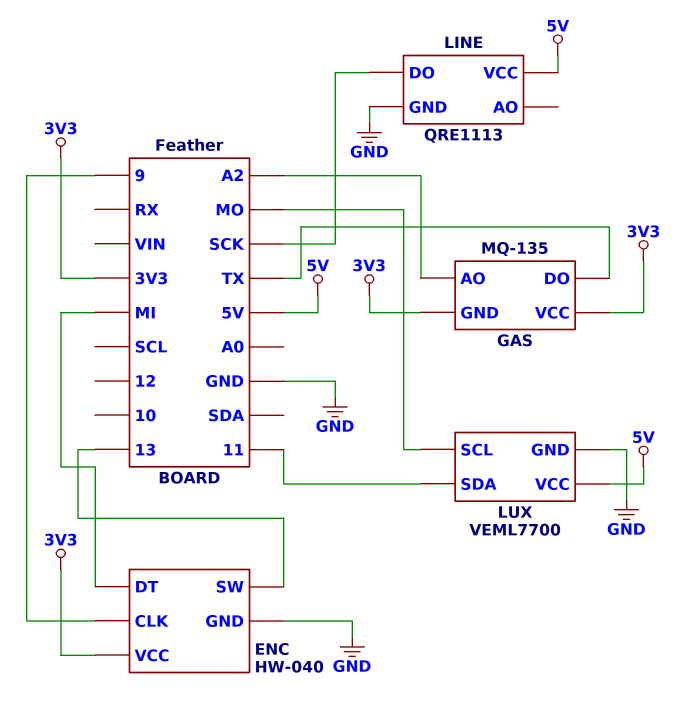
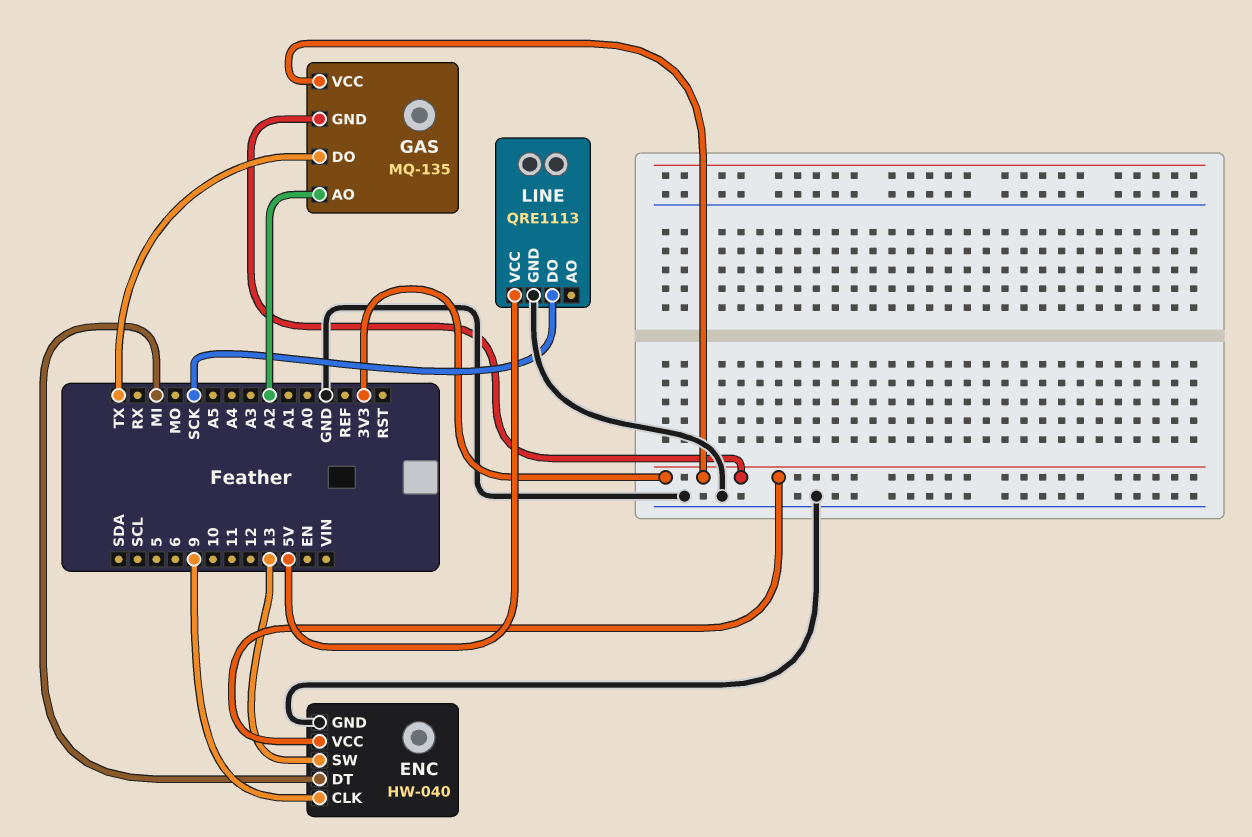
LUX: VEML7700 -> none
LUX pin GND: GND -> none
LUX pin SCL: MO -> none
LUX pin SDA: 11 -> none
LUX pin VCC: 5V -> none

